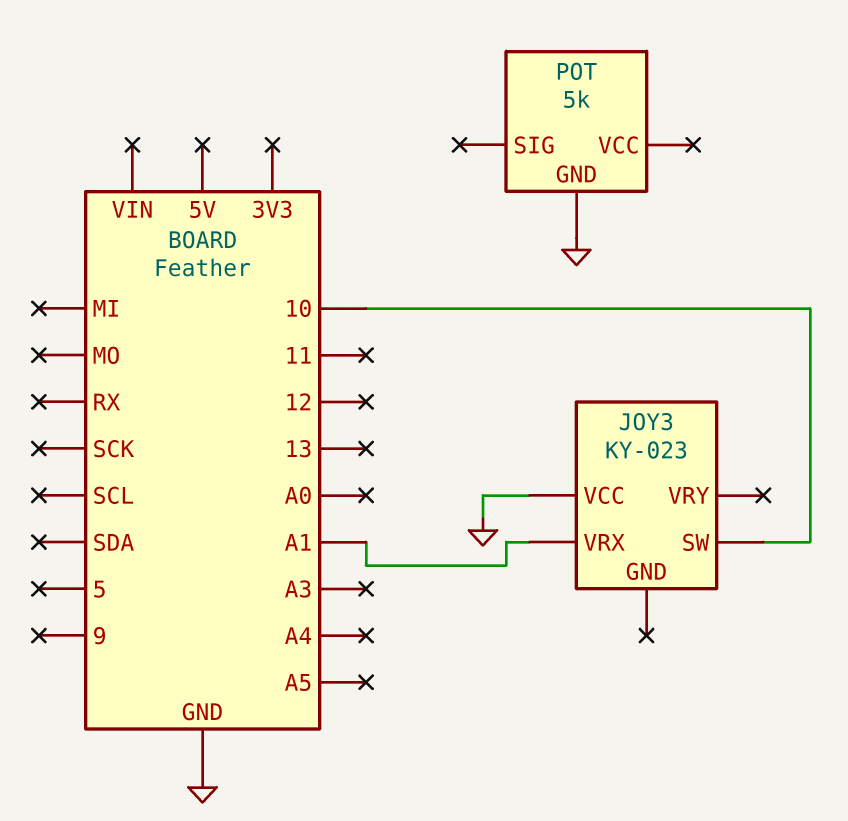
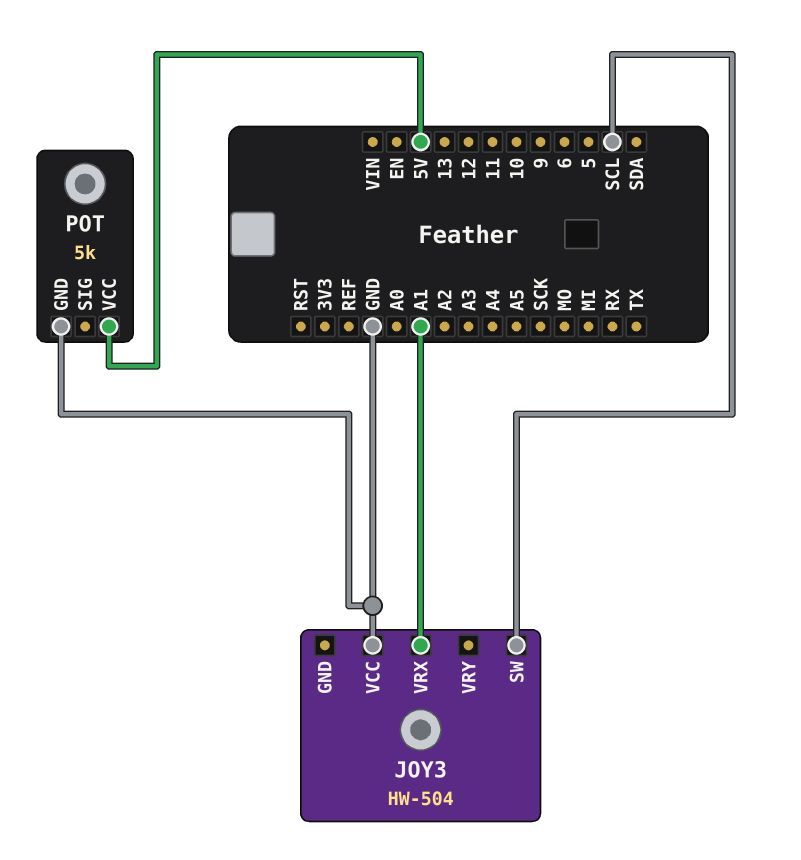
JOY3: KY-023 -> HW-504
JOY3 pin SW: 10 -> SCL
POT pin VCC: none -> 5V

